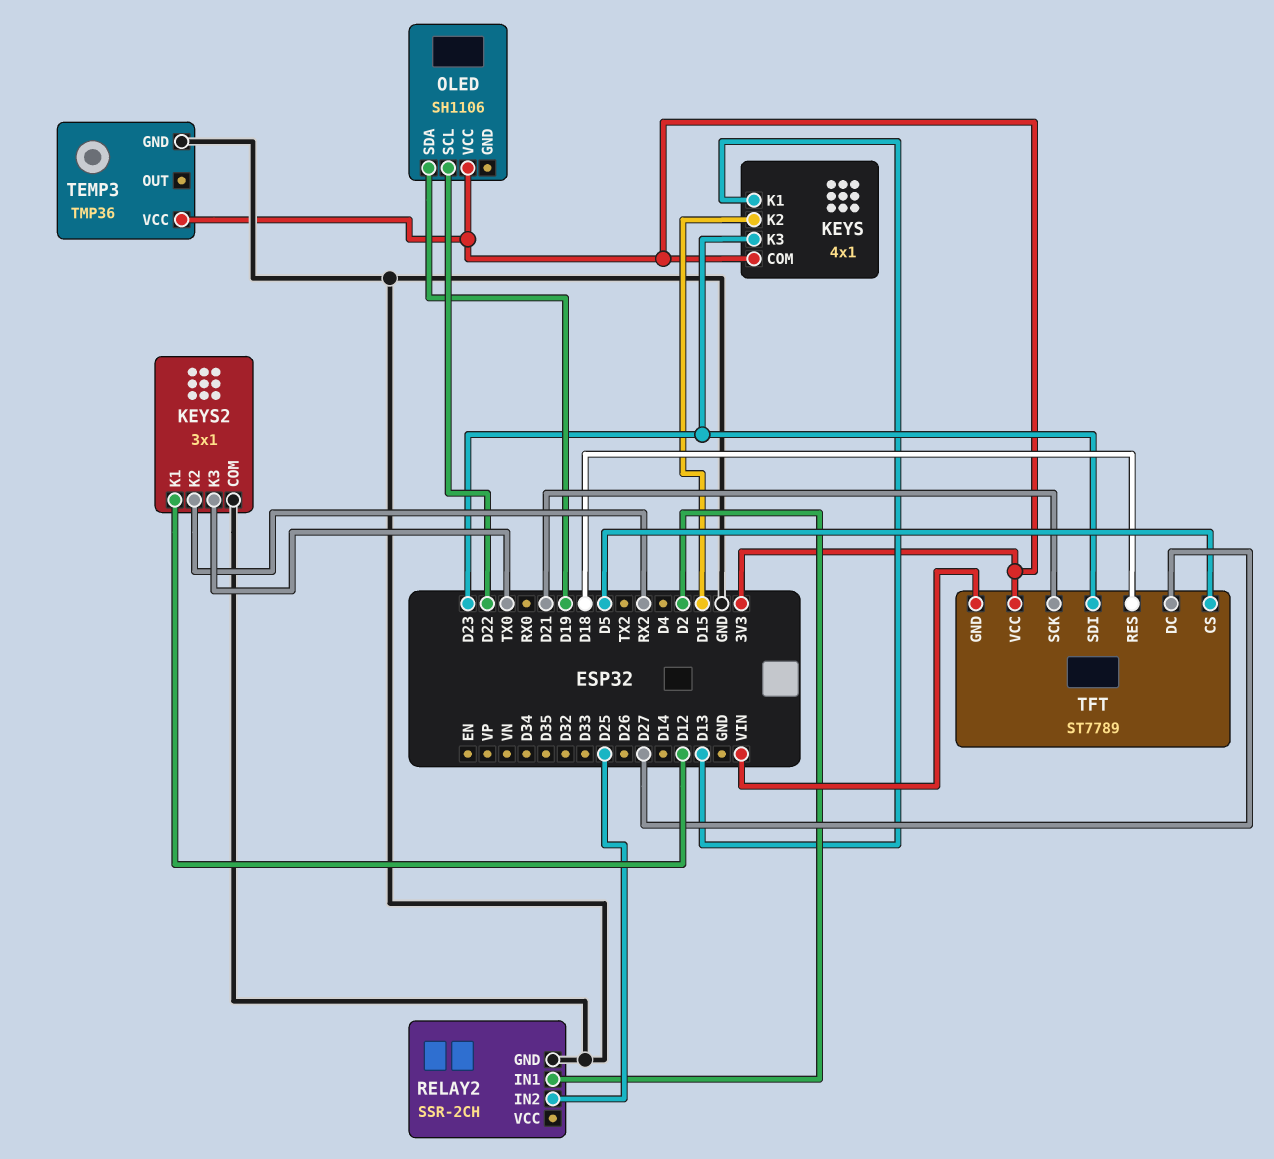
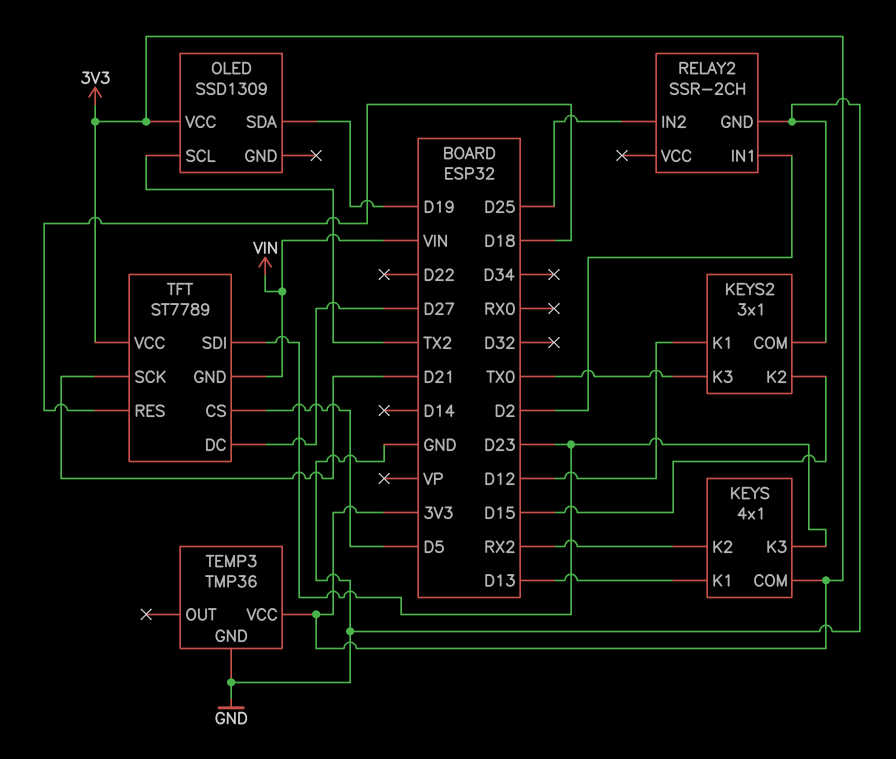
KEYS pin K2: D15 -> RX2
KEYS2 pin K2: RX2 -> D15
OLED: SH1106 -> SSD1309
OLED pin SCL: D22 -> TX2

